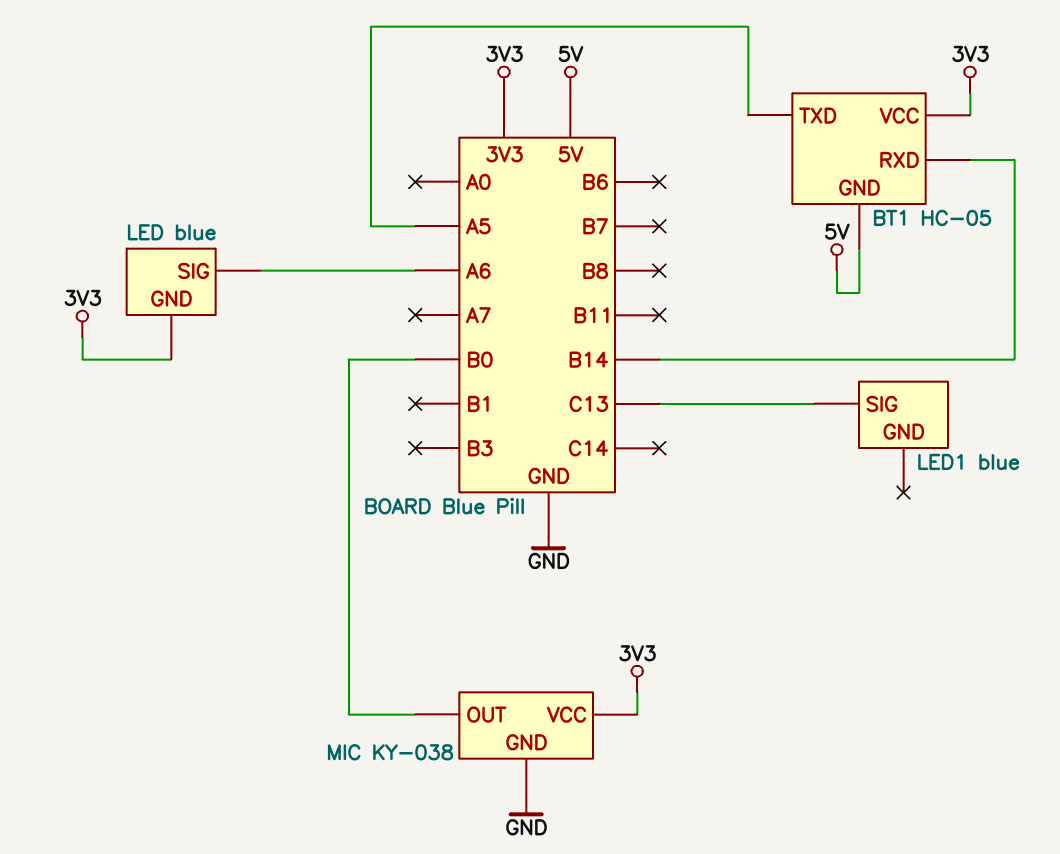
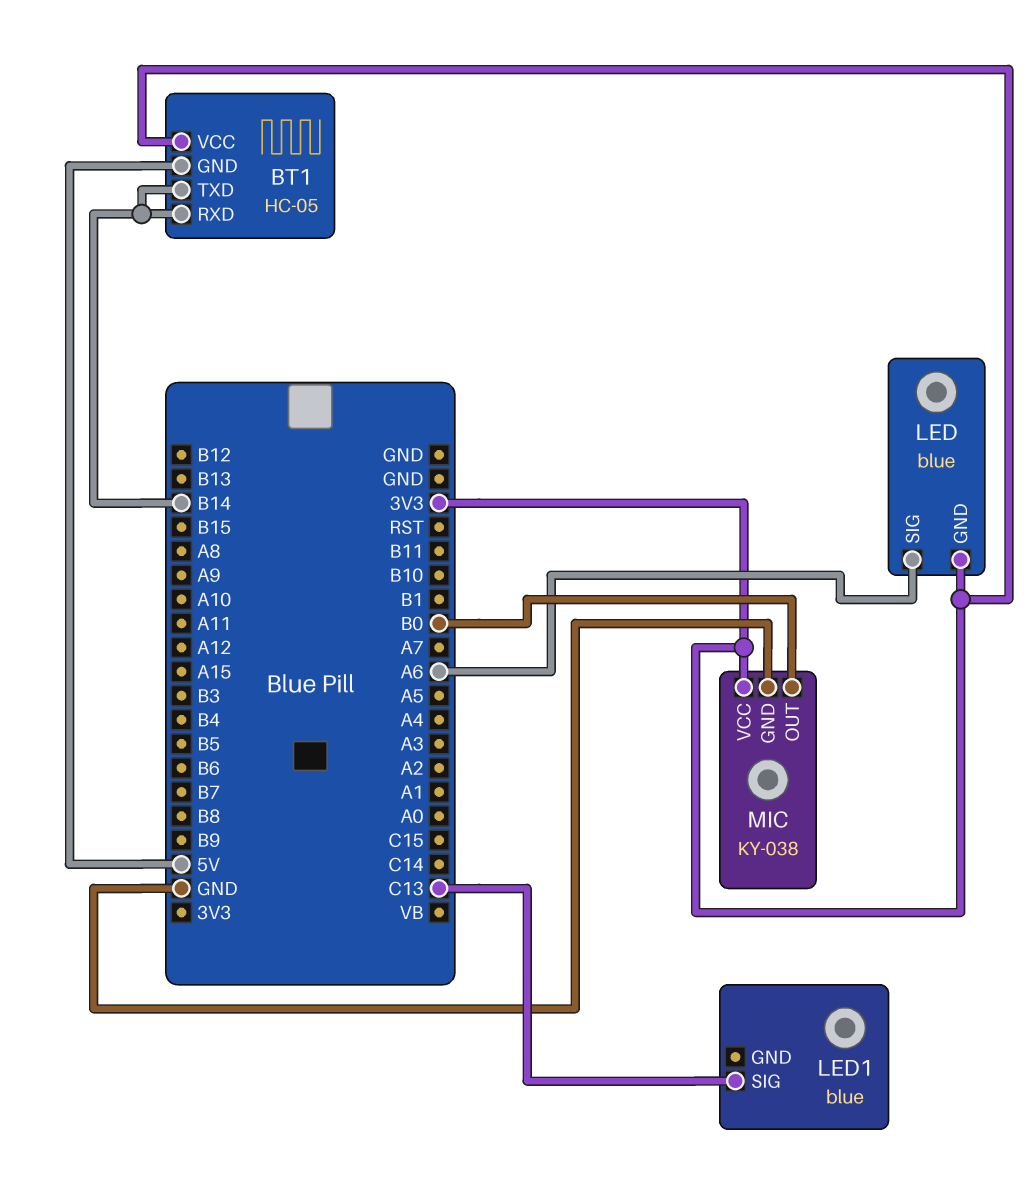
BT1 pin TXD: A5 -> B14

